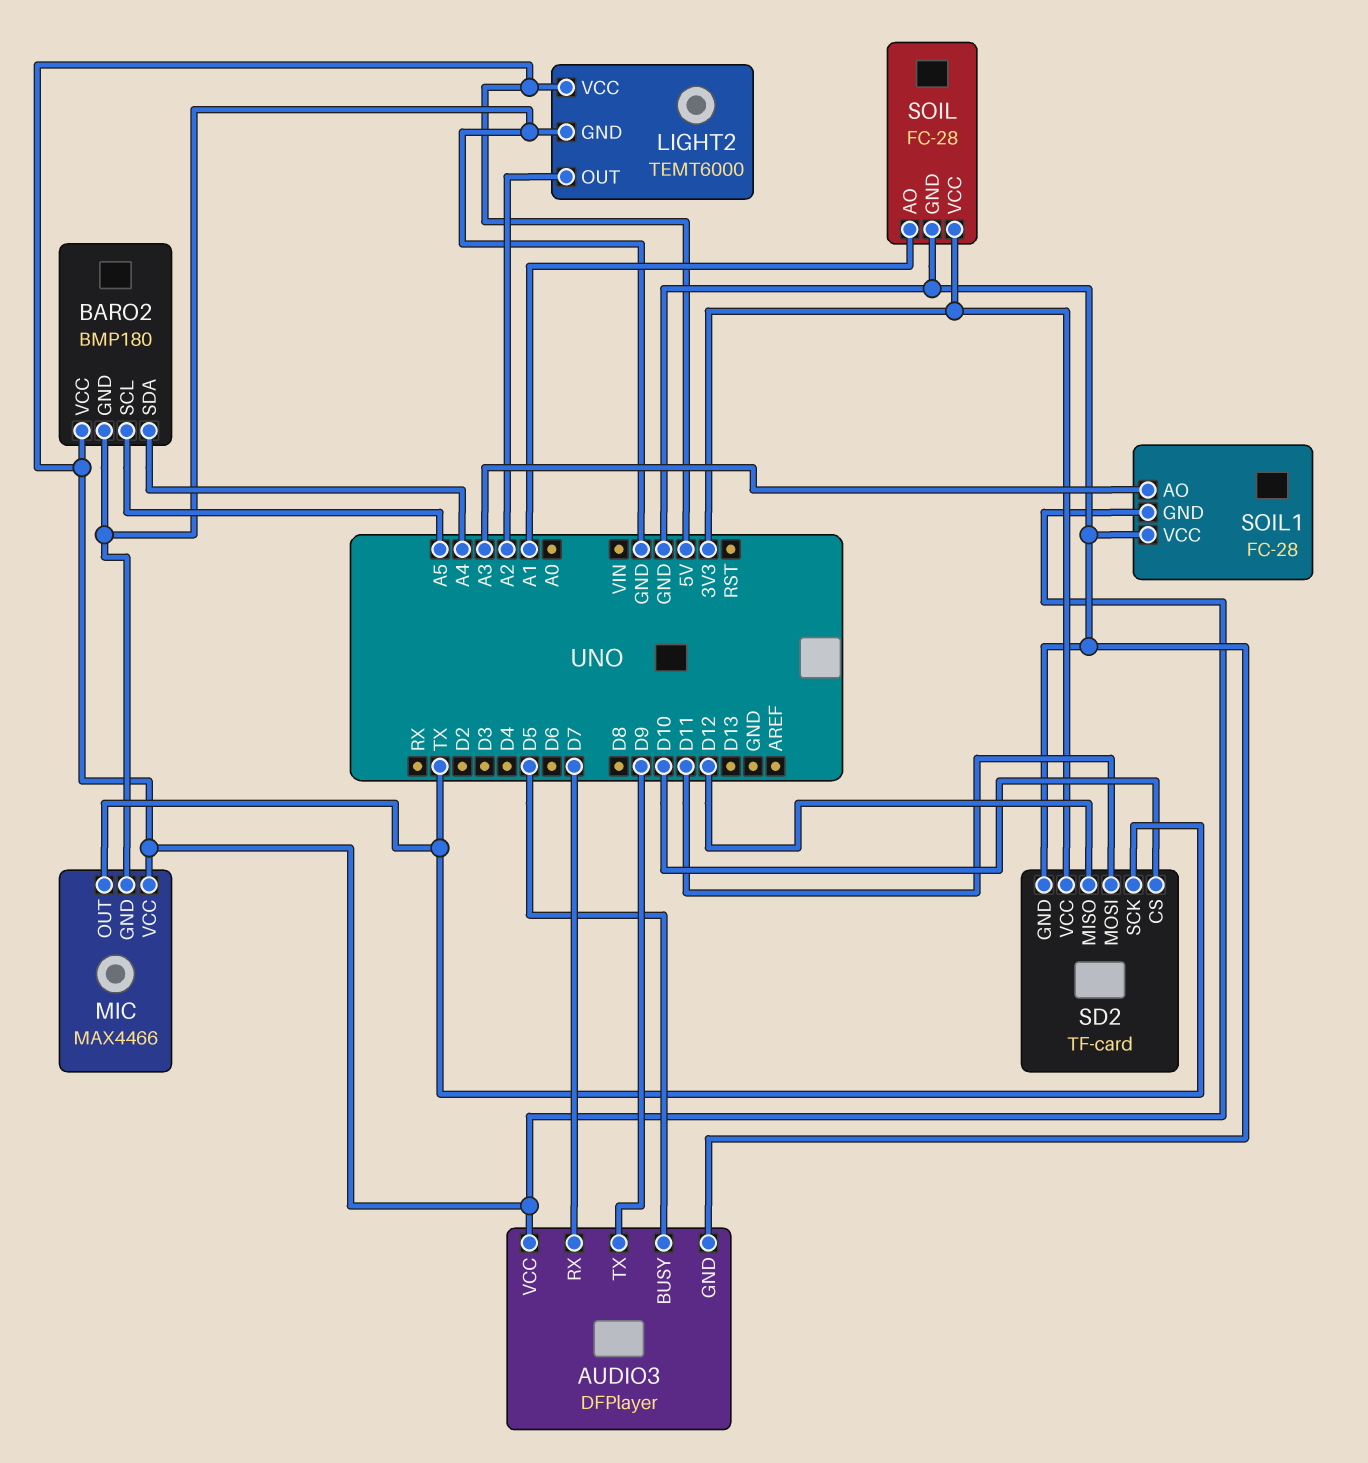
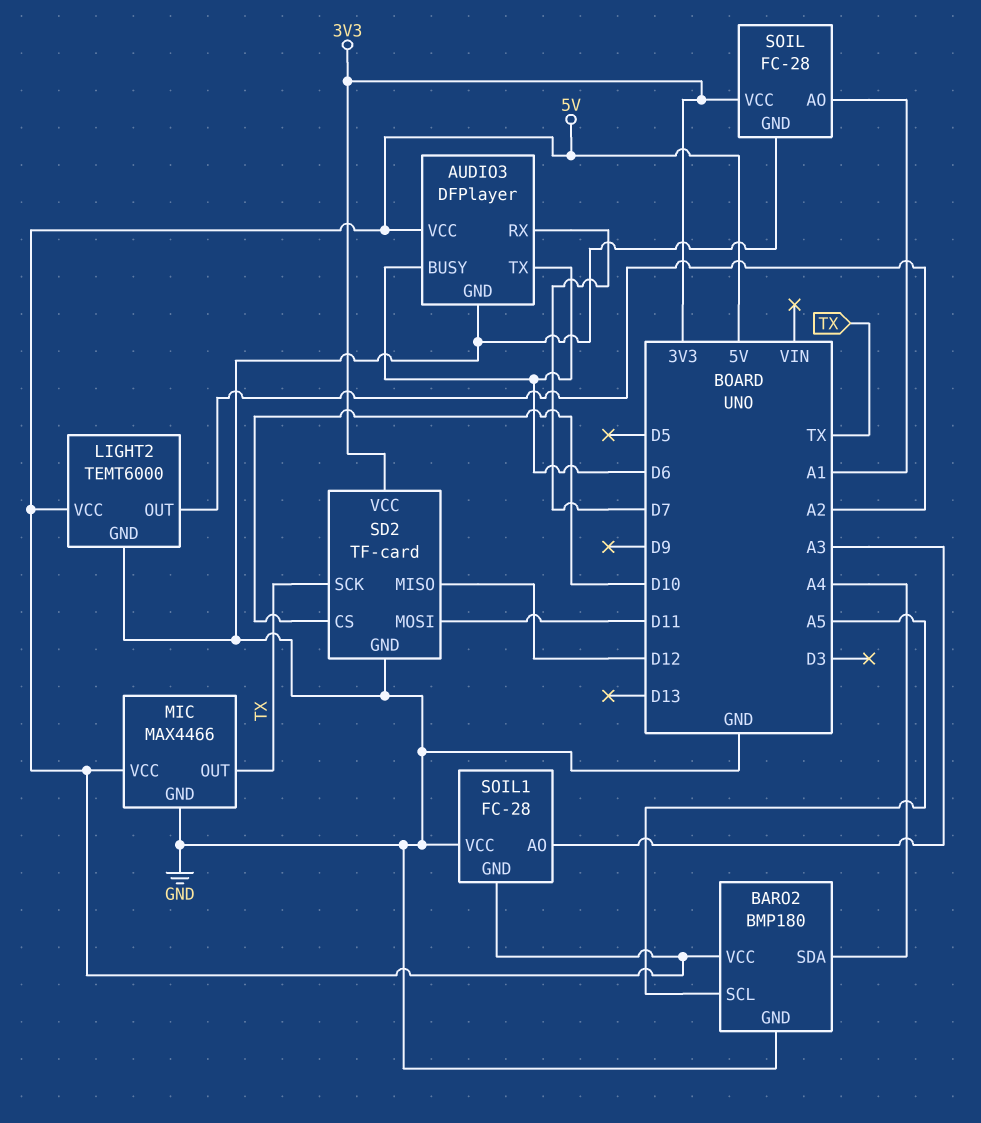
AUDIO3 pin BUSY: D5 -> D6
AUDIO3 pin TX: D9 -> D6

